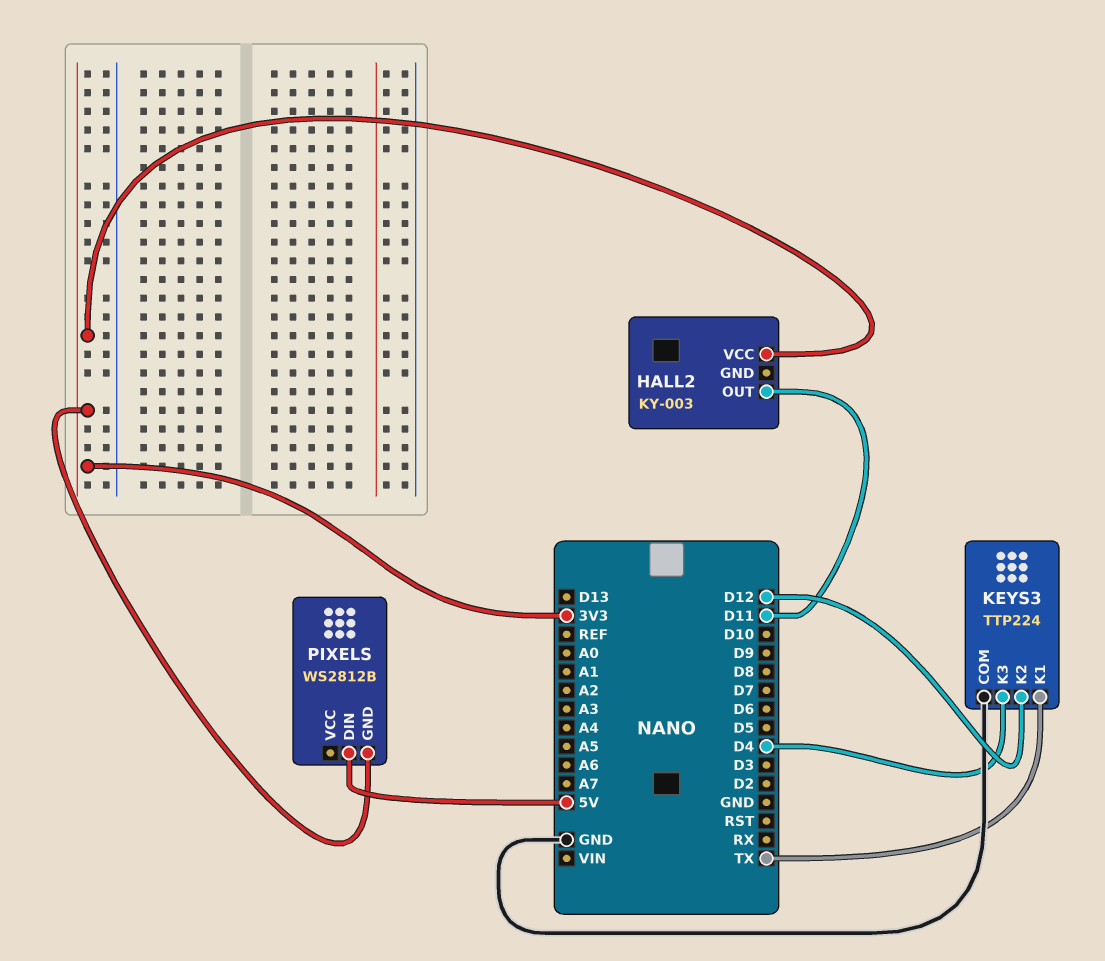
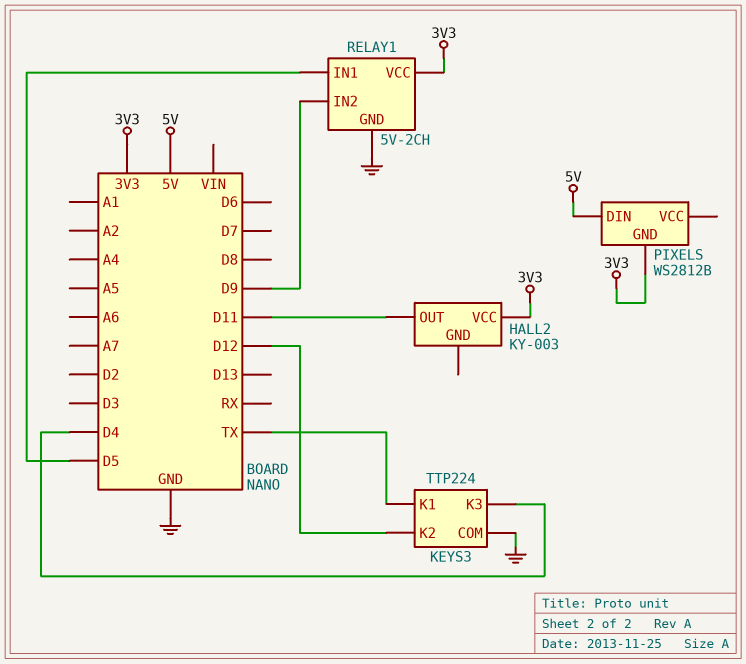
RELAY1: none -> 5V-2CH
RELAY1 pin GND: none -> GND
RELAY1 pin IN1: none -> D5
RELAY1 pin IN2: none -> D9
RELAY1 pin VCC: none -> 3V3

